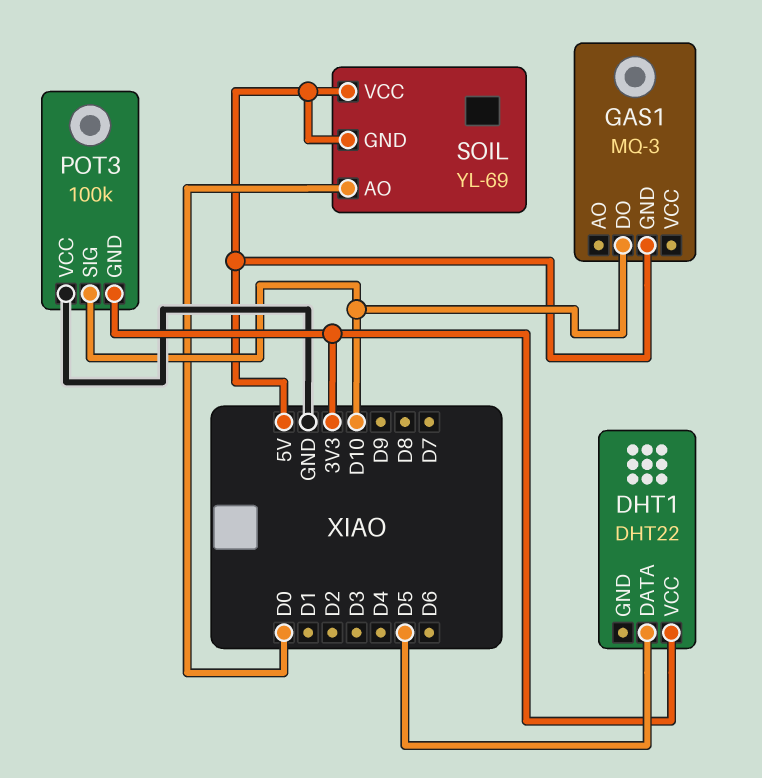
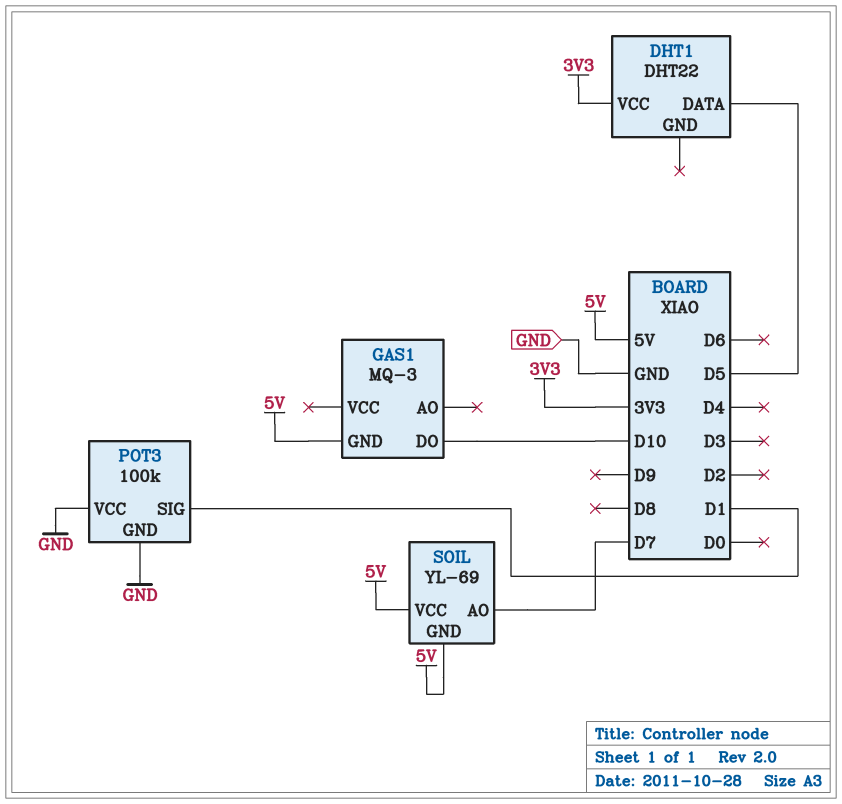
POT3 pin GND: 3V3 -> GND
POT3 pin SIG: D10 -> D1
SOIL pin AO: D0 -> D7

